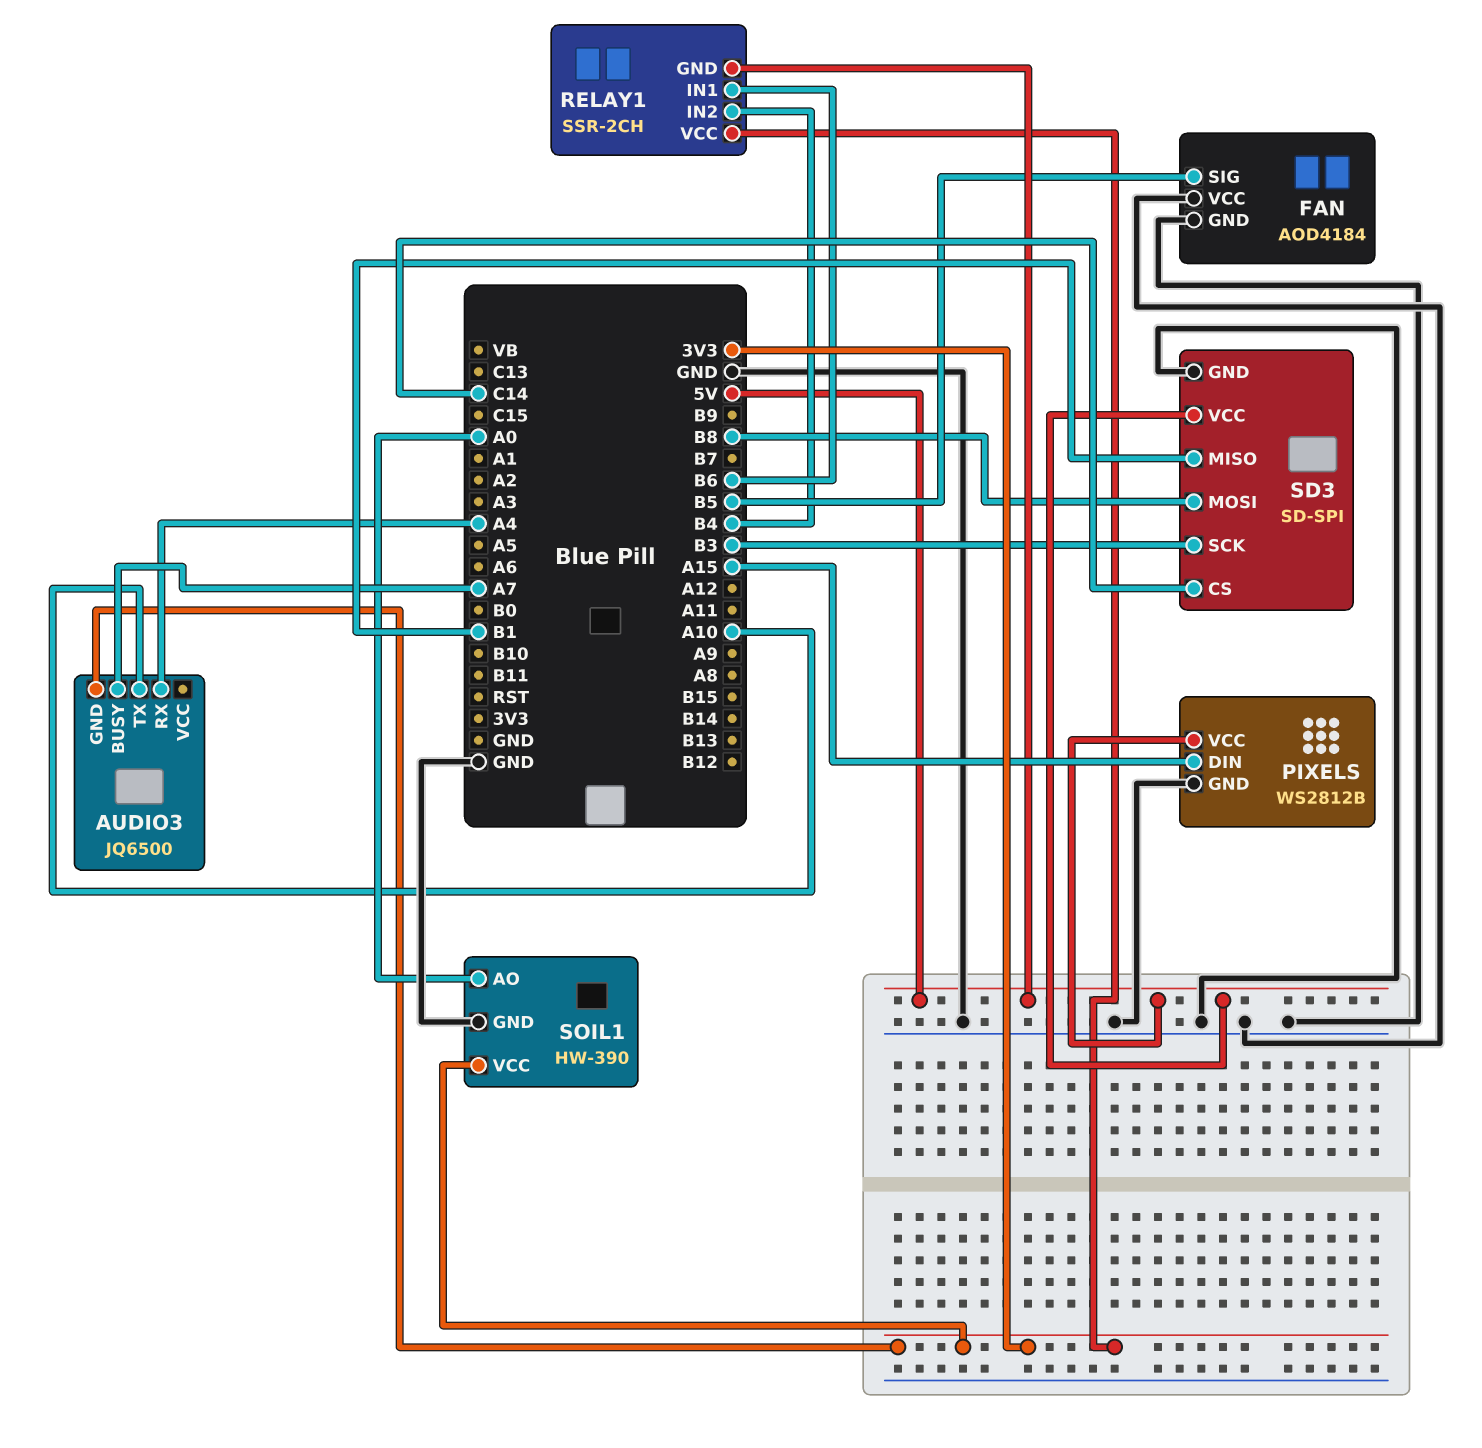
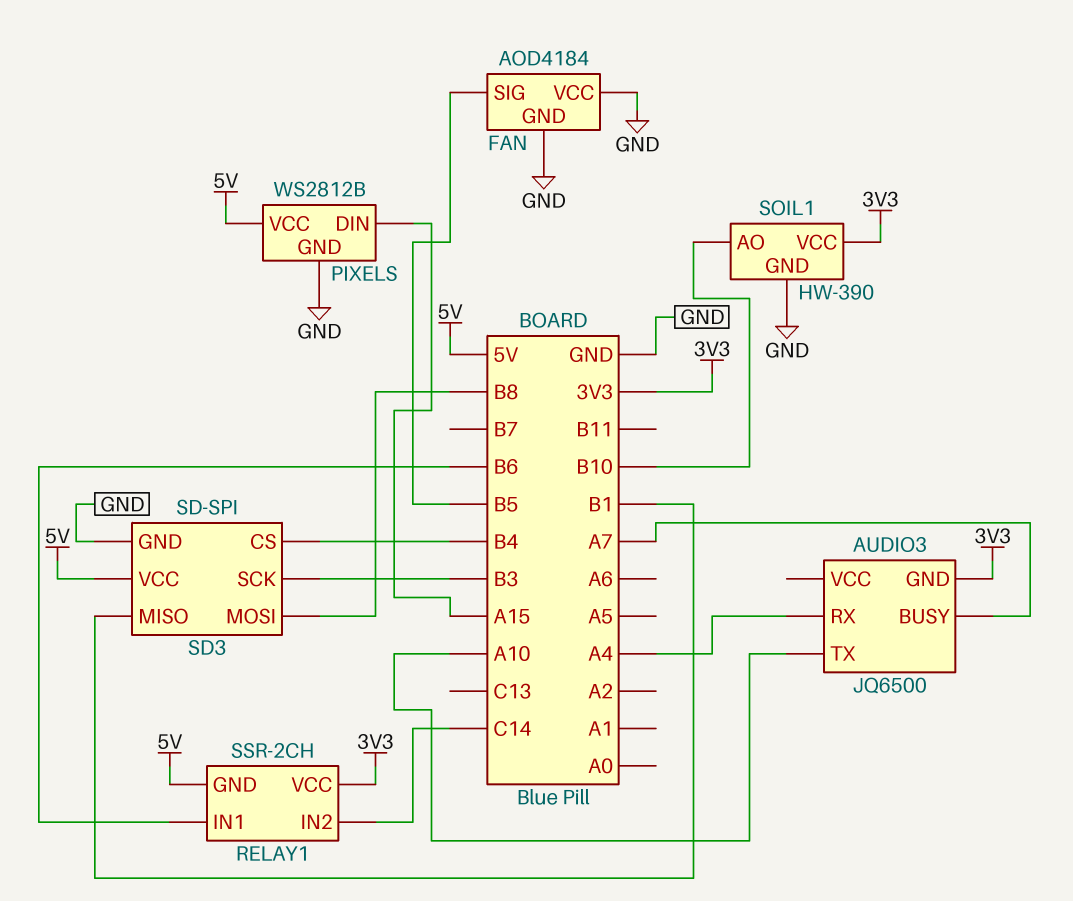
RELAY1 pin IN2: B4 -> C14
SD3 pin CS: C14 -> B4
SOIL1 pin AO: A0 -> B10

